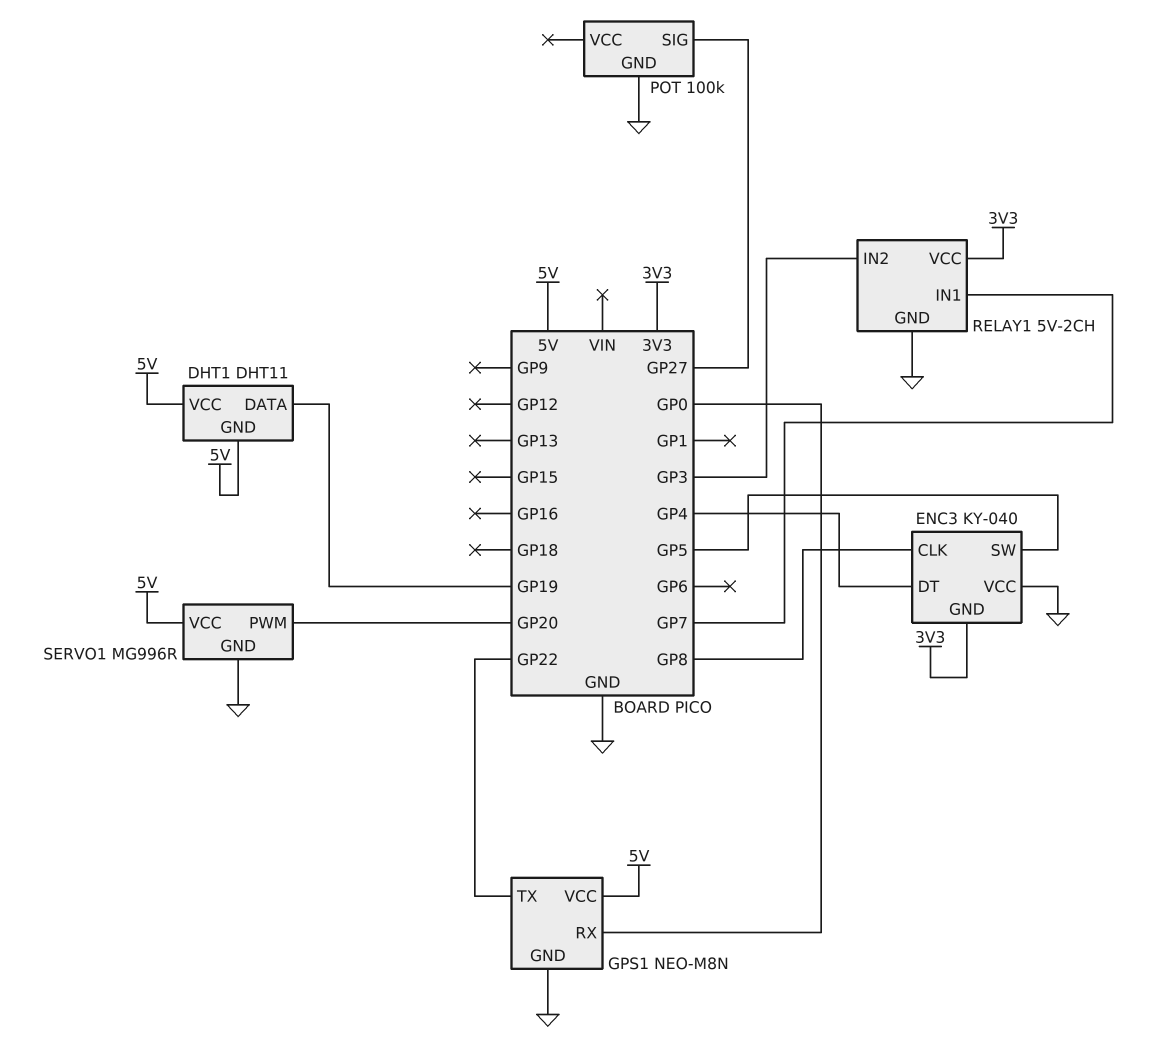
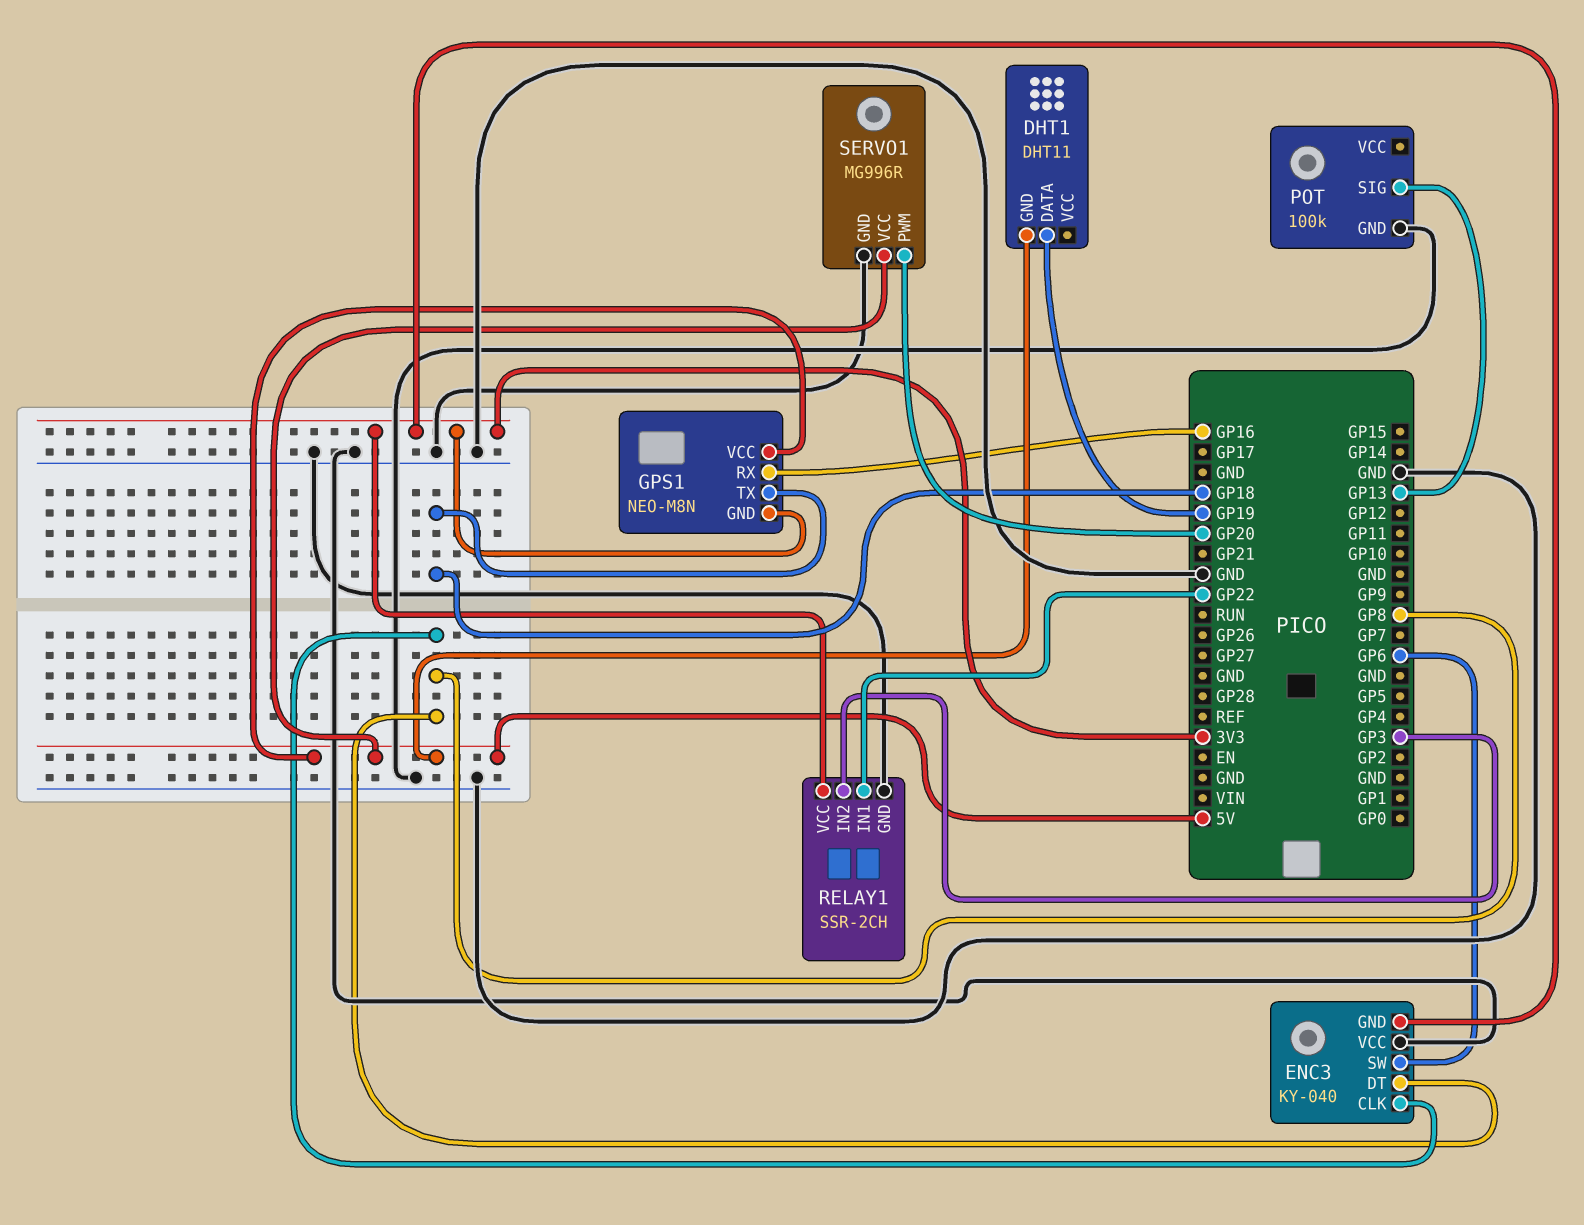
DHT1 pin VCC: 5V -> none
ENC3 pin DT: GP4 -> GP8
ENC3 pin SW: GP5 -> GP6
GPS1 pin GND: GND -> 3V3
GPS1 pin RX: GP0 -> GP16
GPS1 pin TX: GP22 -> GP18
POT pin SIG: GP27 -> GP13
RELAY1: 5V-2CH -> SSR-2CH
RELAY1 pin IN1: GP7 -> GP22

